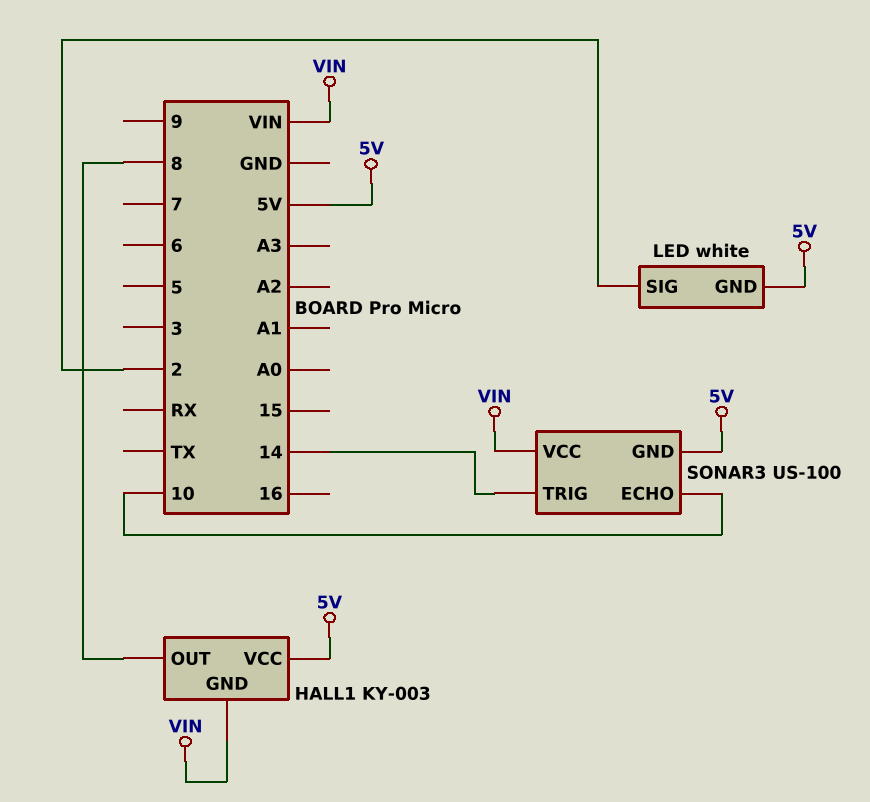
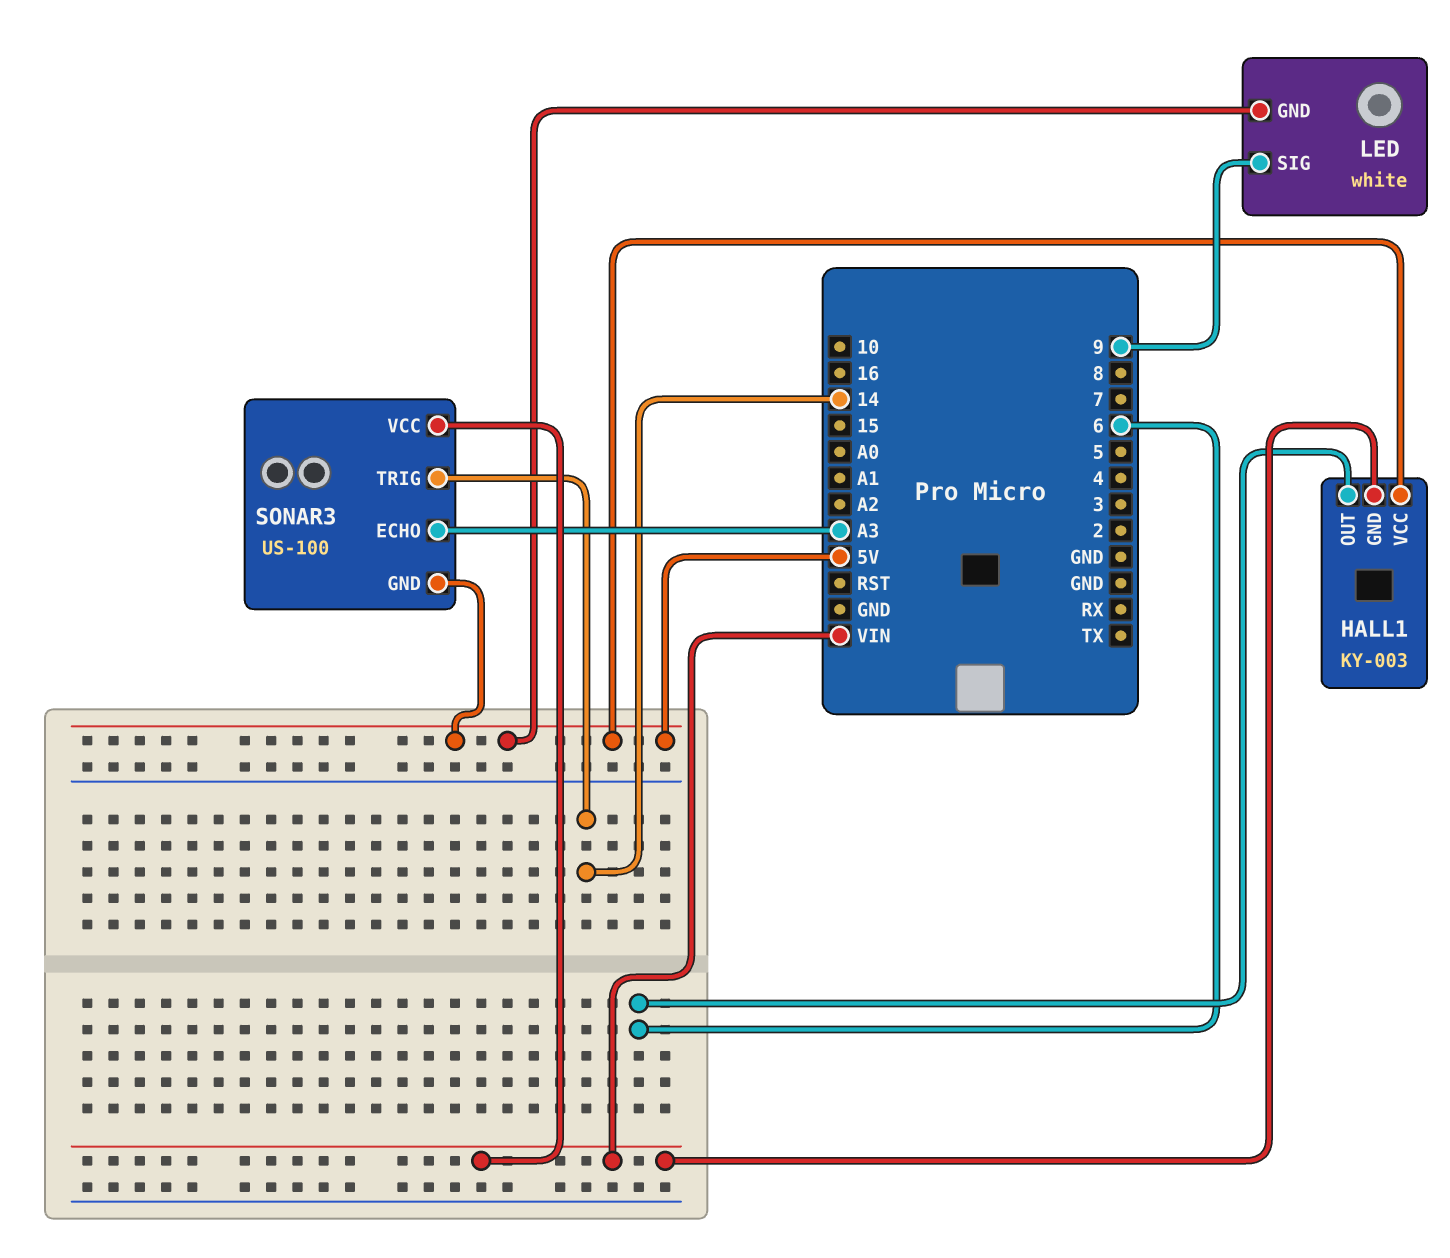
HALL1 pin OUT: 8 -> 6
LED pin SIG: 2 -> 9
SONAR3 pin ECHO: 10 -> A3

